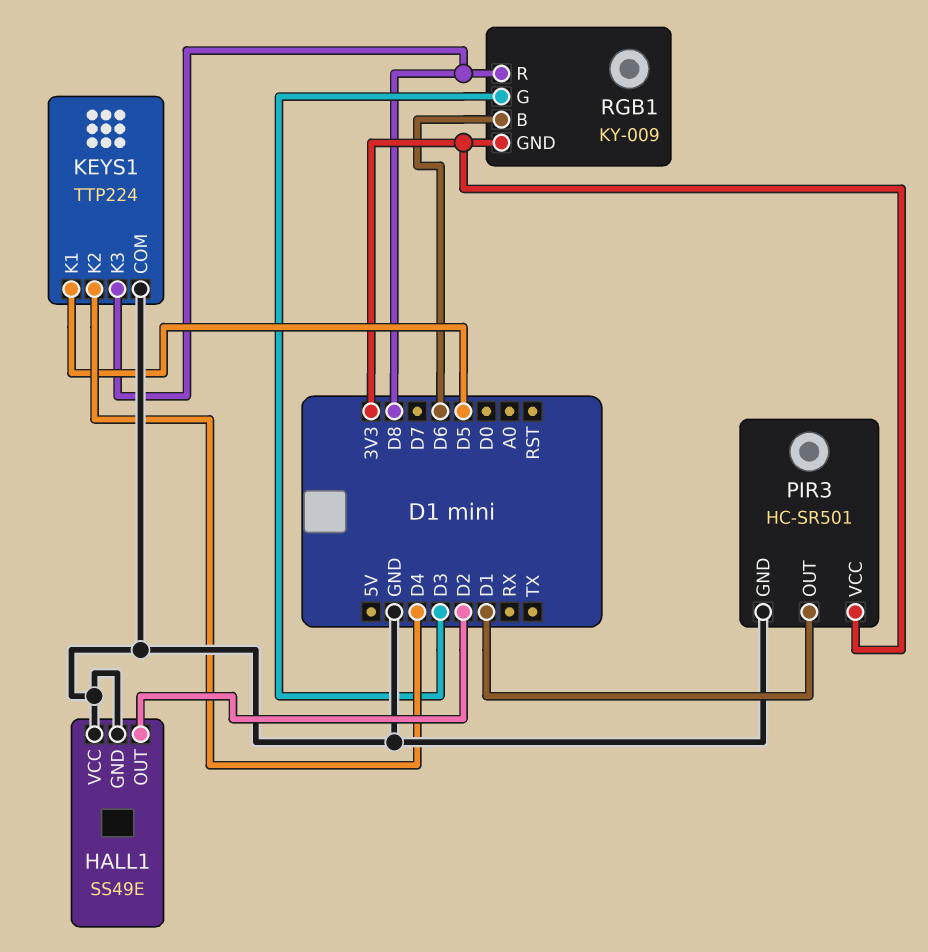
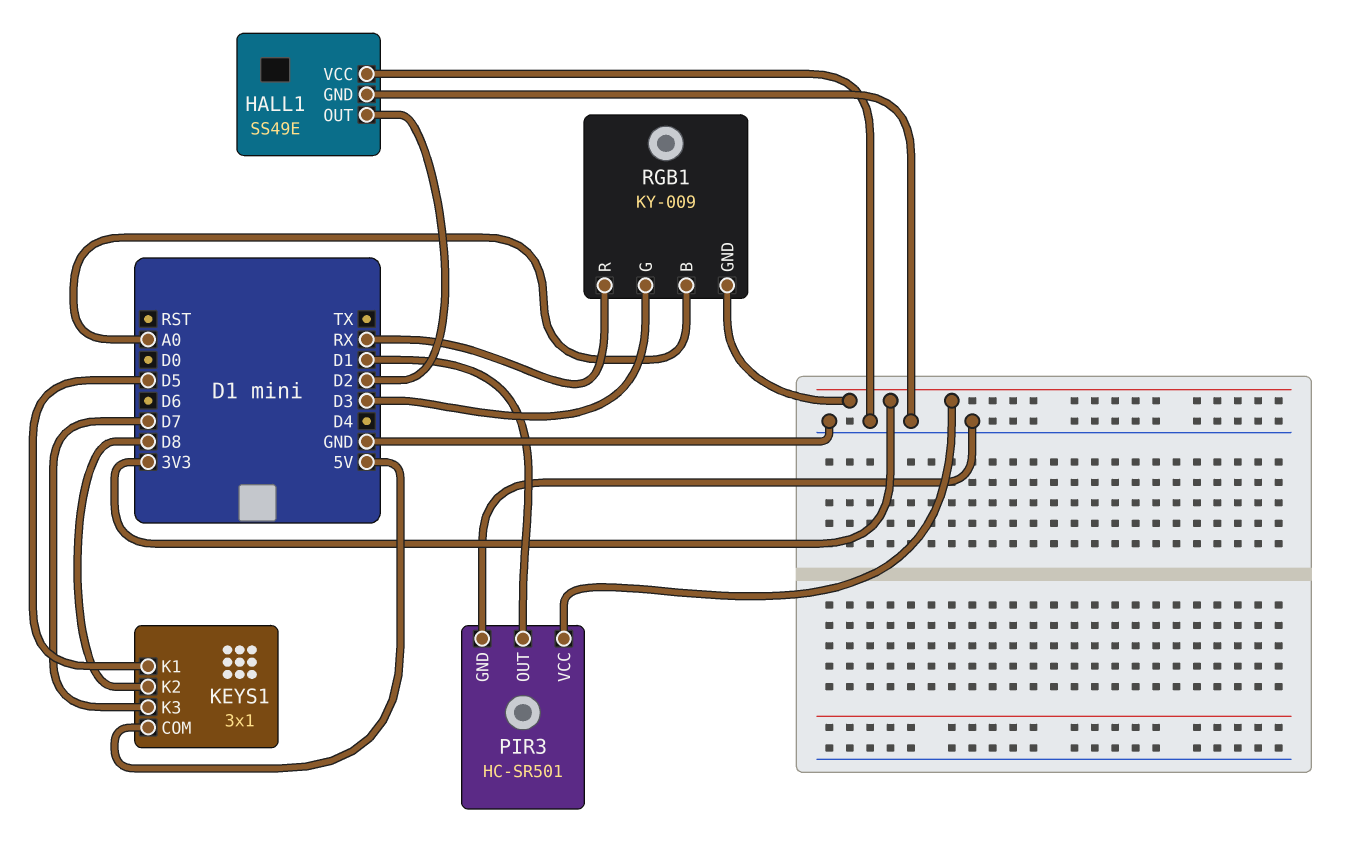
KEYS1: TTP224 -> 3x1
KEYS1 pin COM: GND -> 5V
KEYS1 pin K2: D4 -> D8
KEYS1 pin K3: D8 -> D7
RGB1 pin B: D6 -> A0
RGB1 pin R: D8 -> RX

